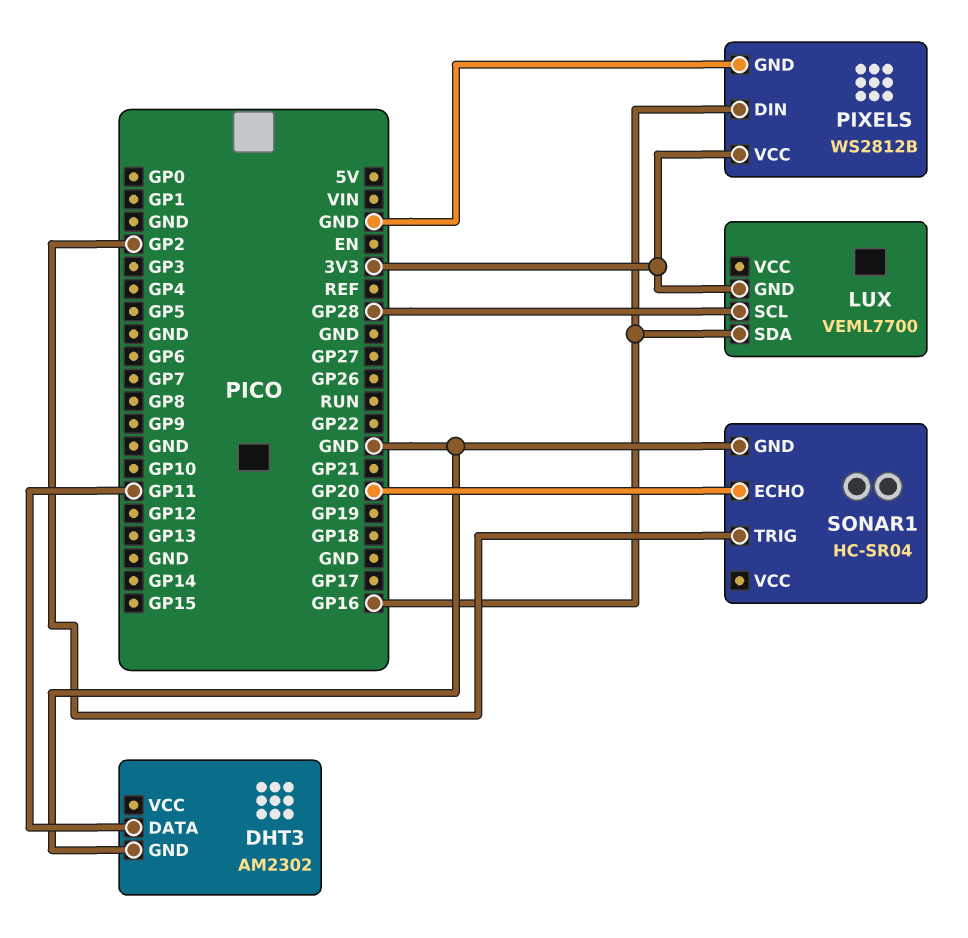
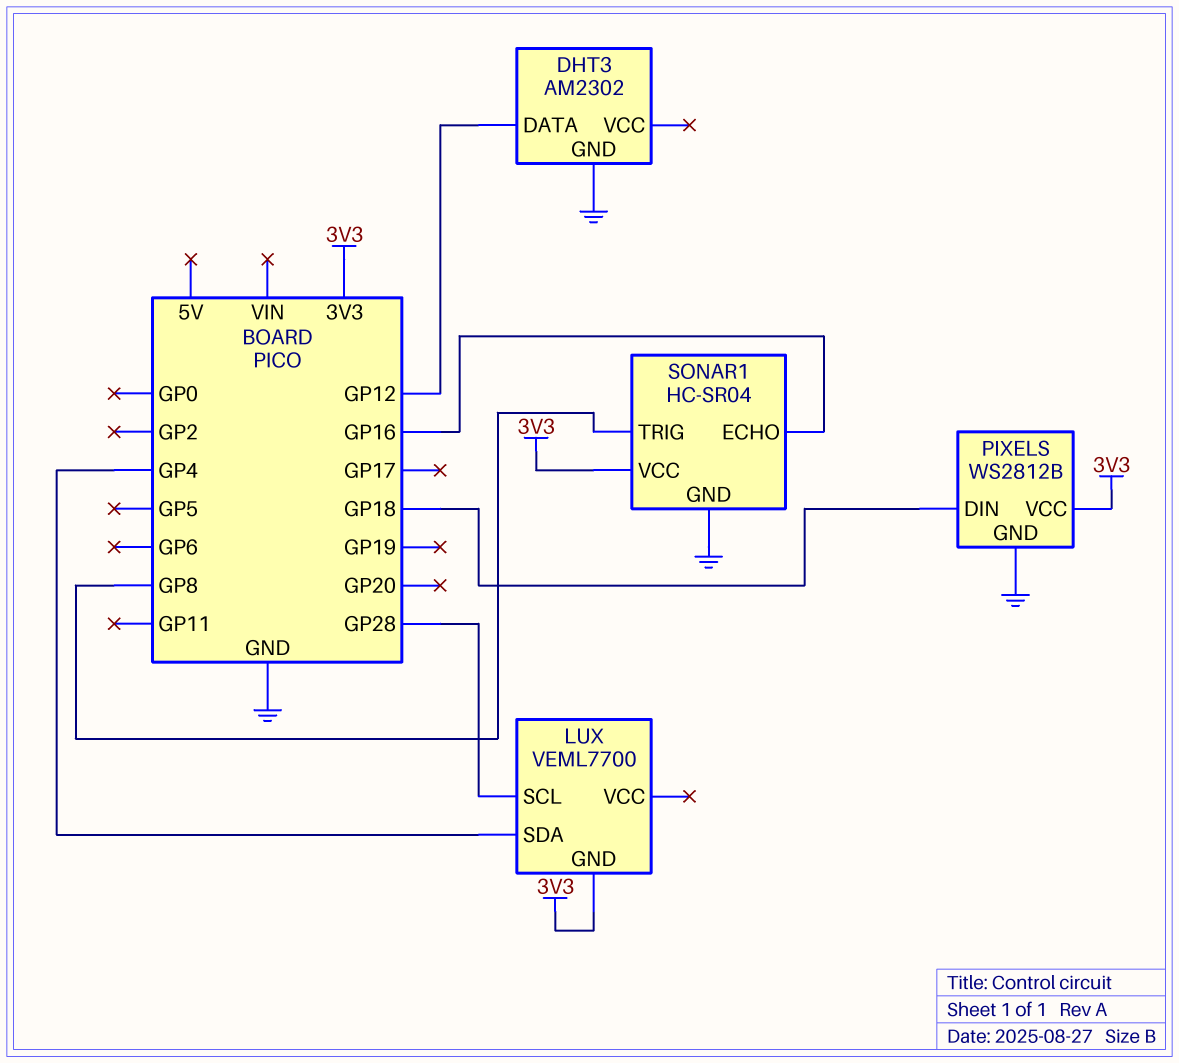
DHT3 pin DATA: GP11 -> GP12
LUX pin SDA: GP16 -> GP4
PIXELS pin DIN: GP16 -> GP18
SONAR1 pin ECHO: GP20 -> GP16
SONAR1 pin TRIG: GP2 -> GP8
SONAR1 pin VCC: none -> 3V3

